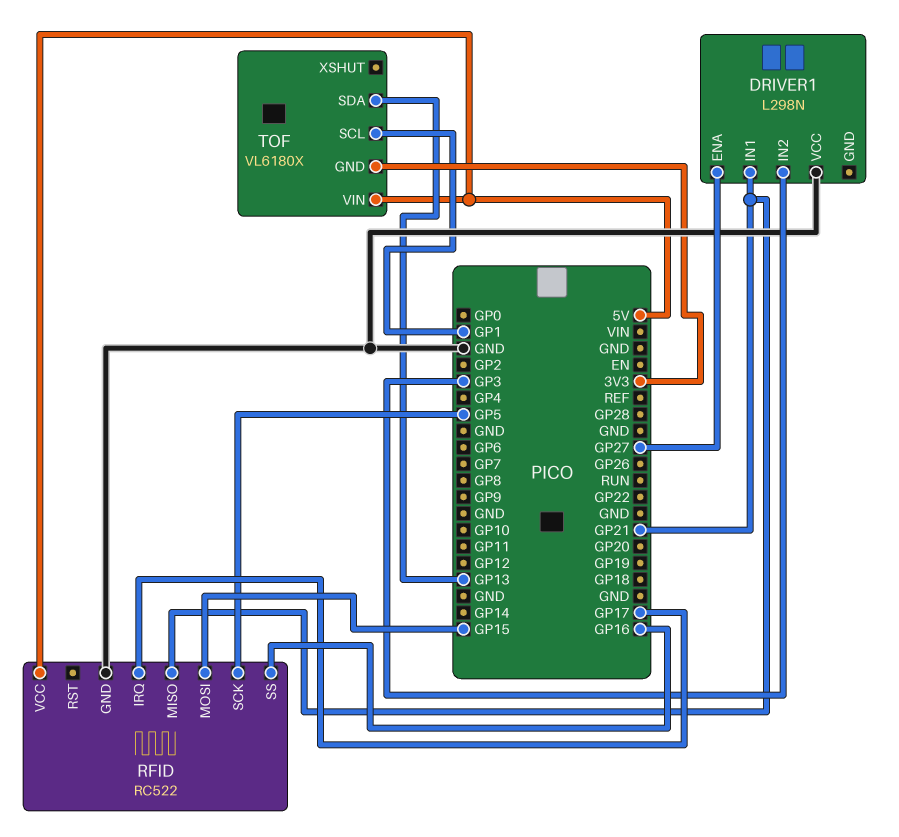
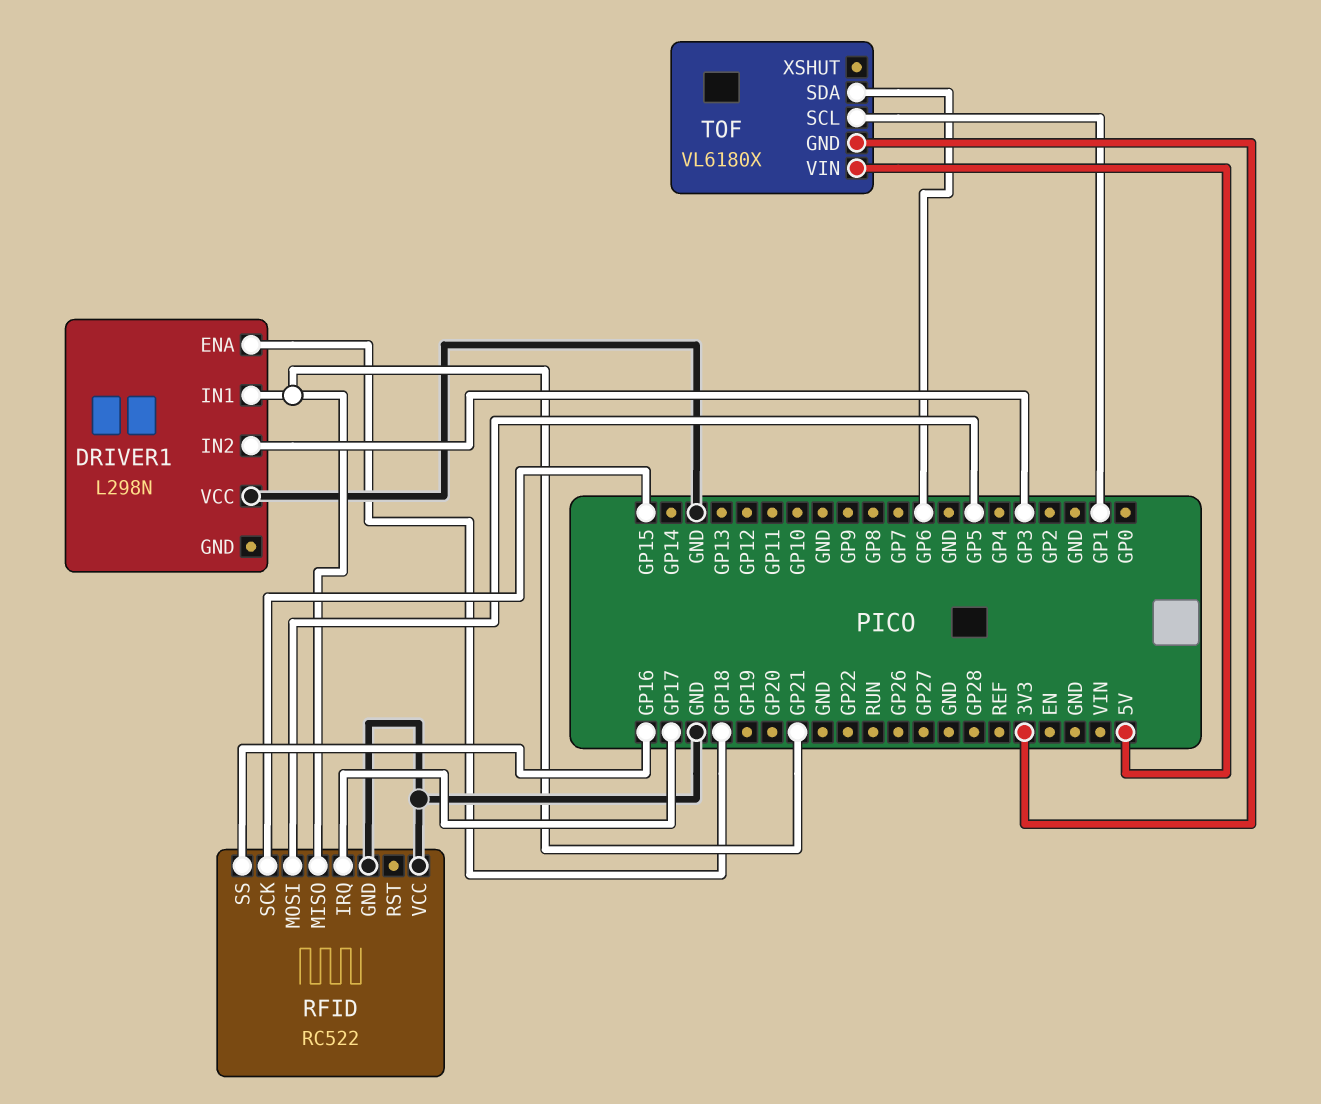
DRIVER1 pin ENA: GP27 -> GP18
RFID pin MOSI: GP15 -> GP5
RFID pin SCK: GP5 -> GP15
RFID pin VCC: 5V -> GND
TOF pin SDA: GP13 -> GP6

